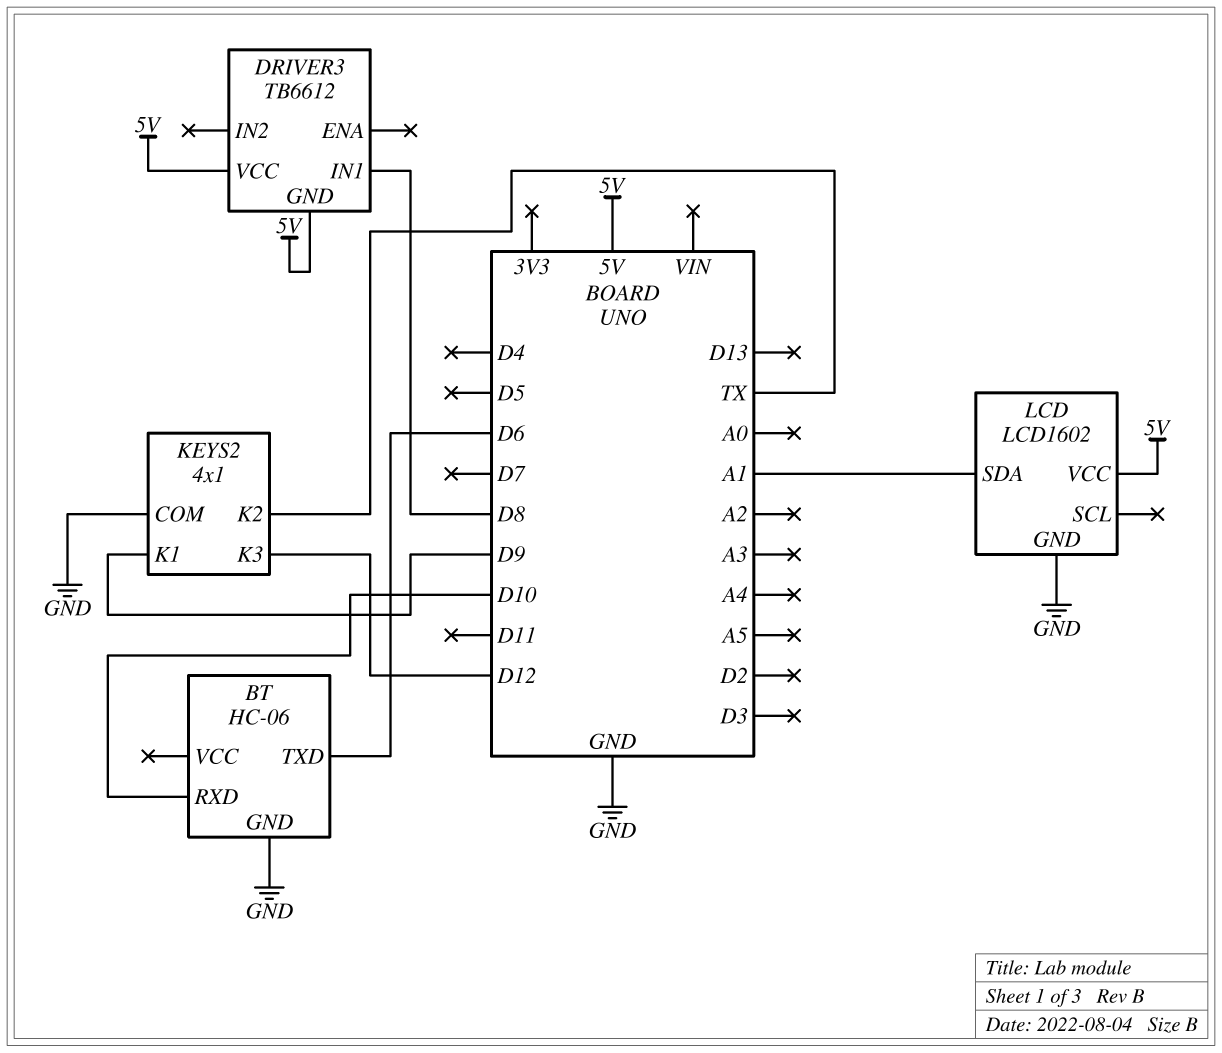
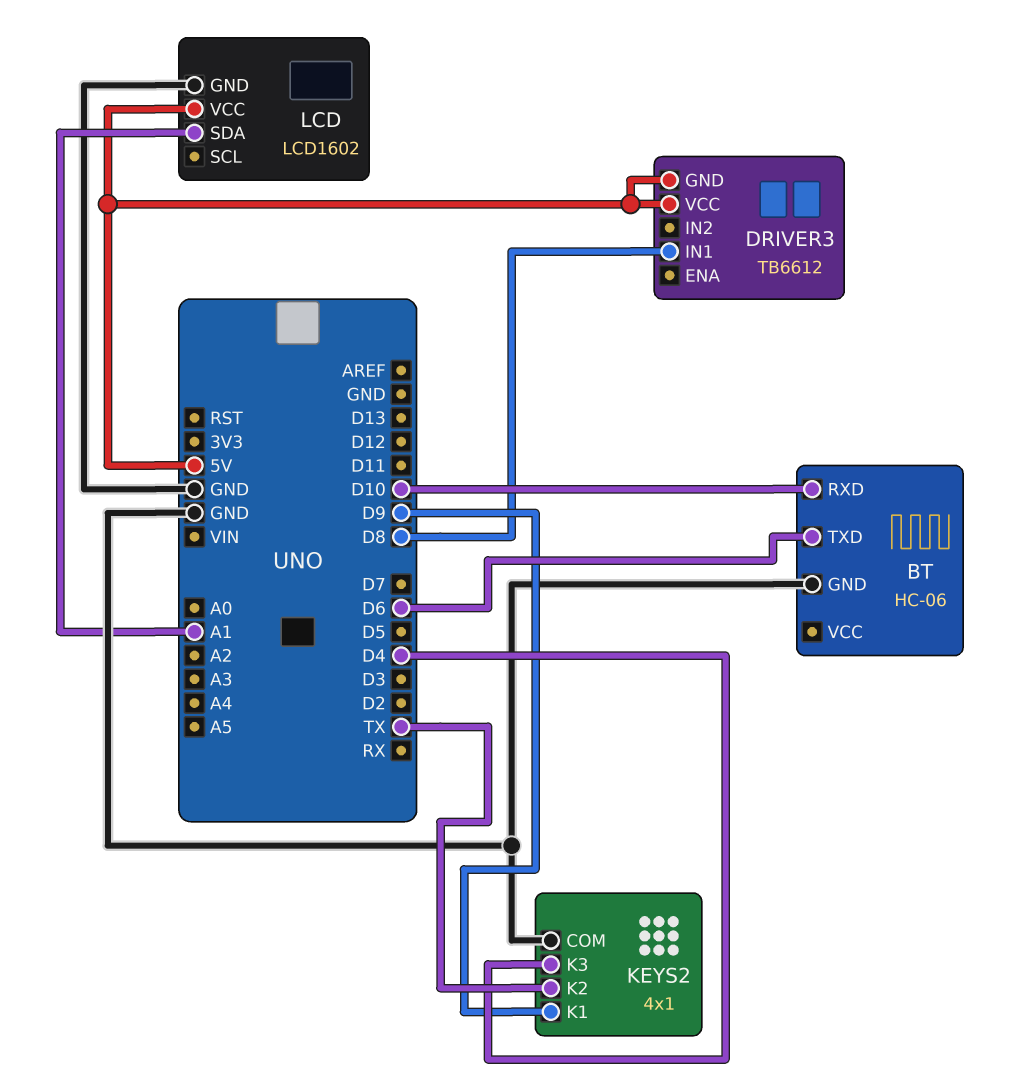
KEYS2 pin K3: D12 -> D4

